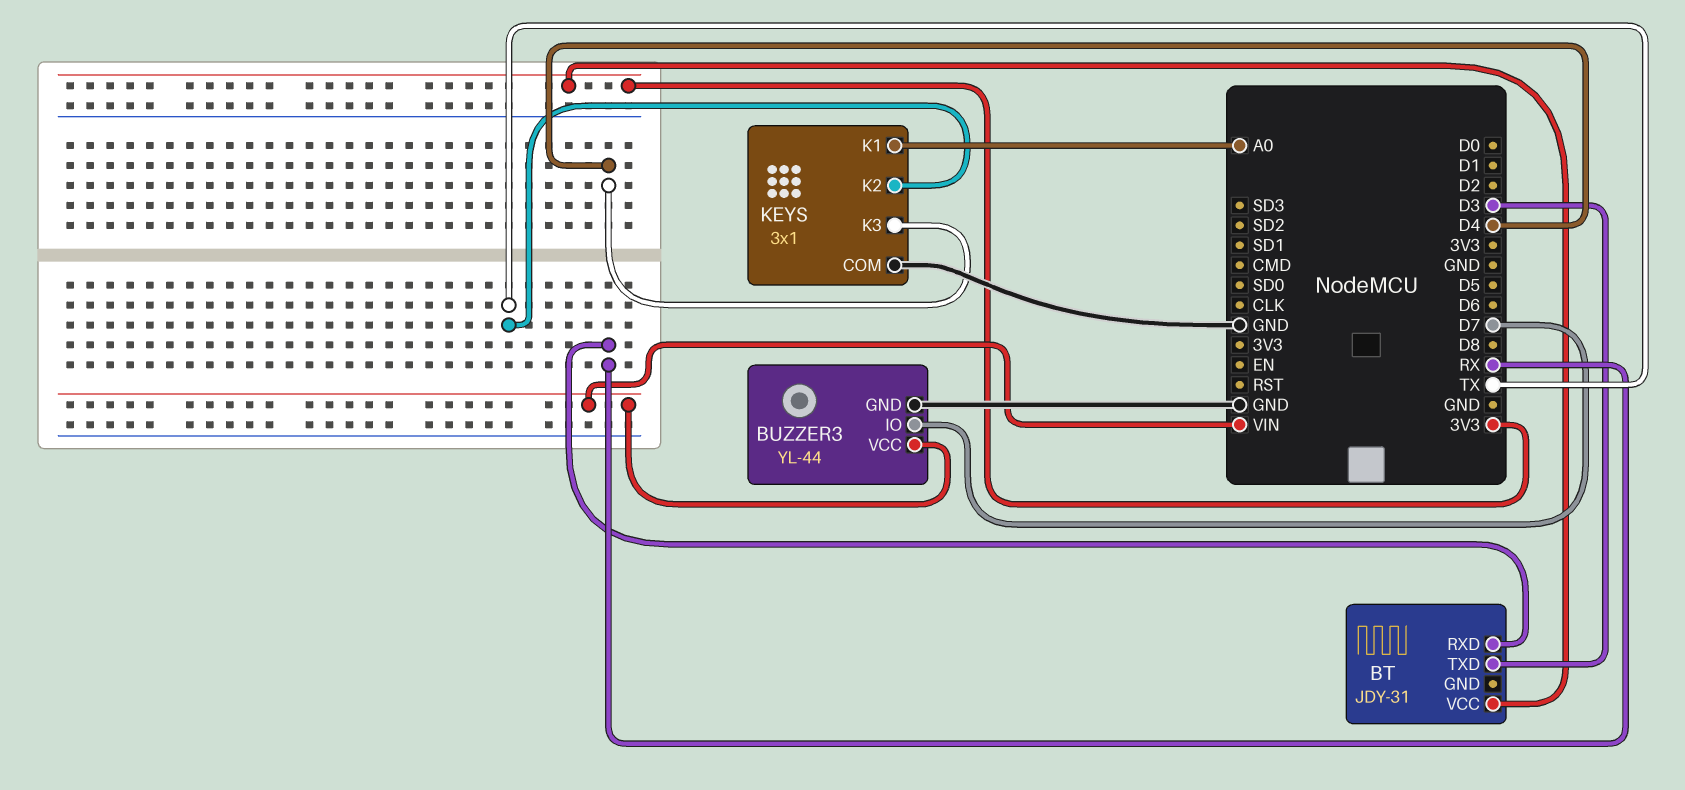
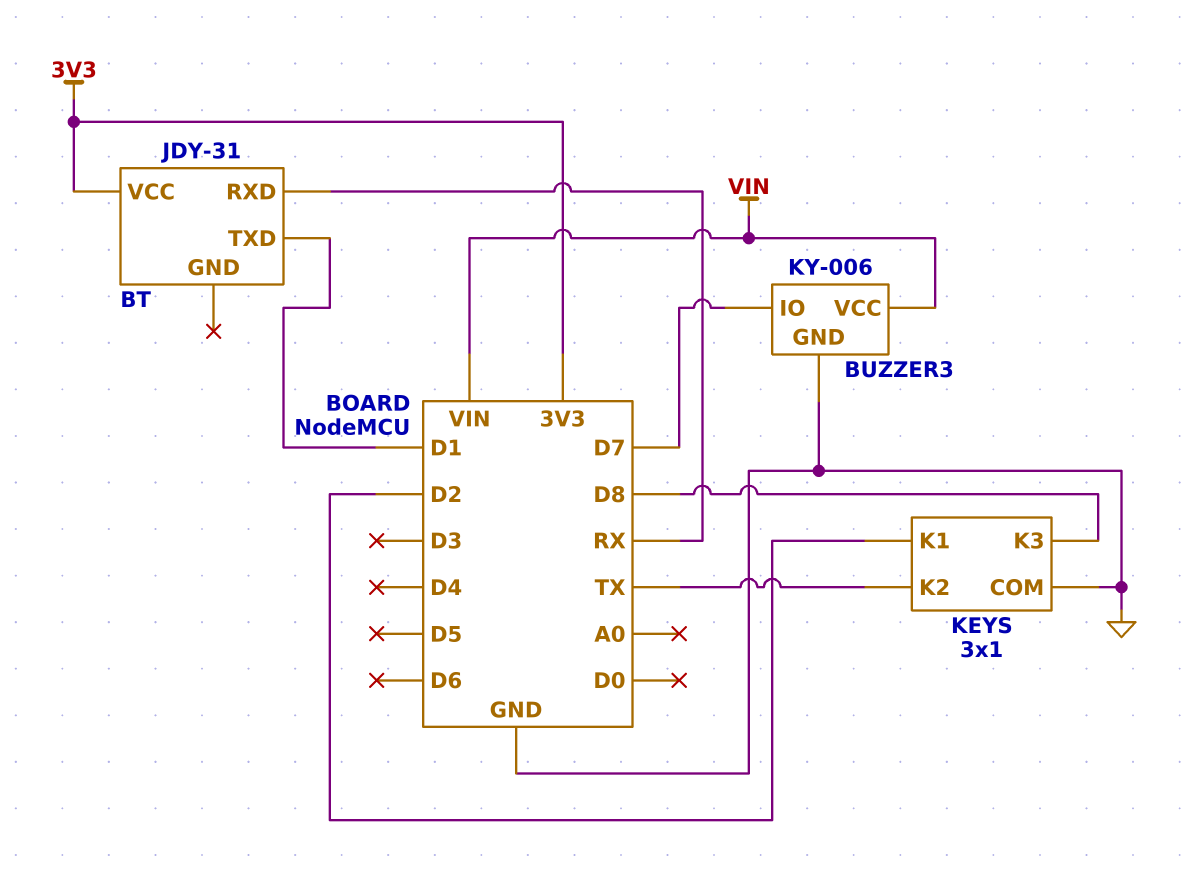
BT pin TXD: D3 -> D1
BUZZER3: YL-44 -> KY-006
KEYS pin K1: A0 -> D2
KEYS pin K3: D4 -> D8

